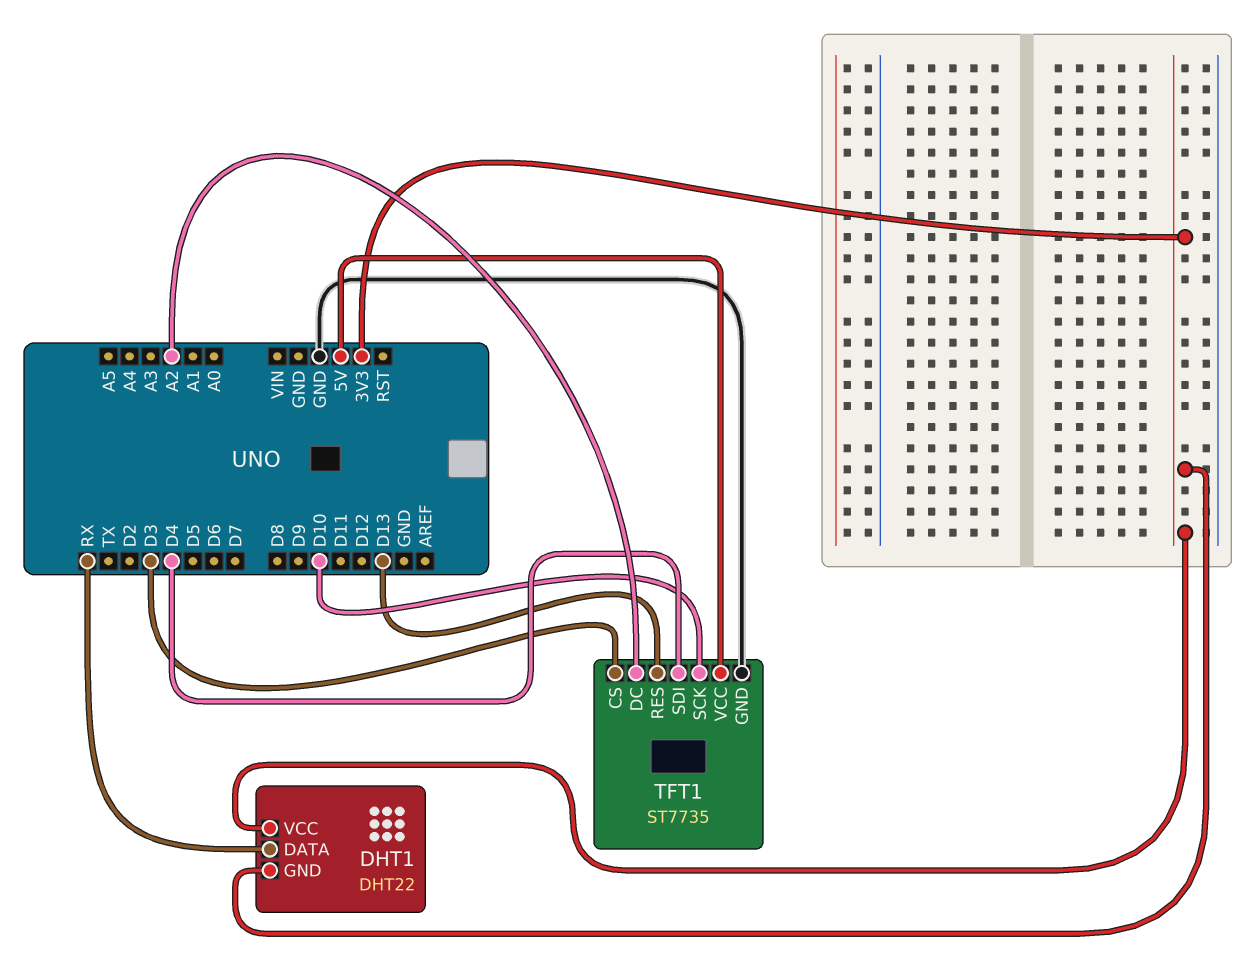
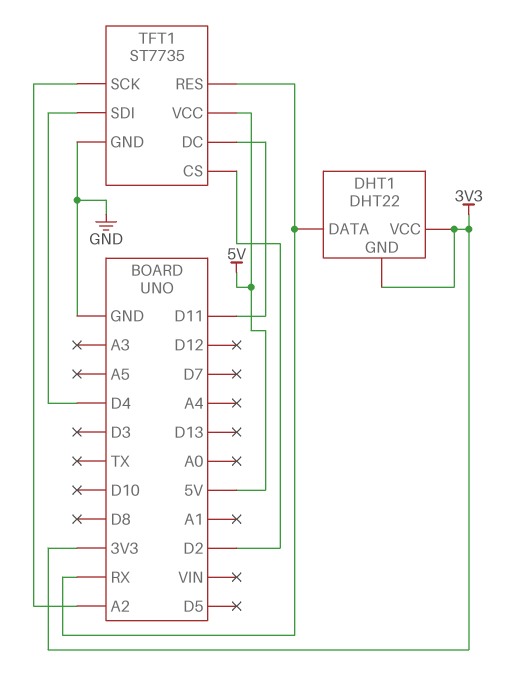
TFT1 pin CS: D3 -> D2
TFT1 pin DC: A2 -> D11
TFT1 pin RES: D13 -> RX
TFT1 pin SCK: D10 -> A2

